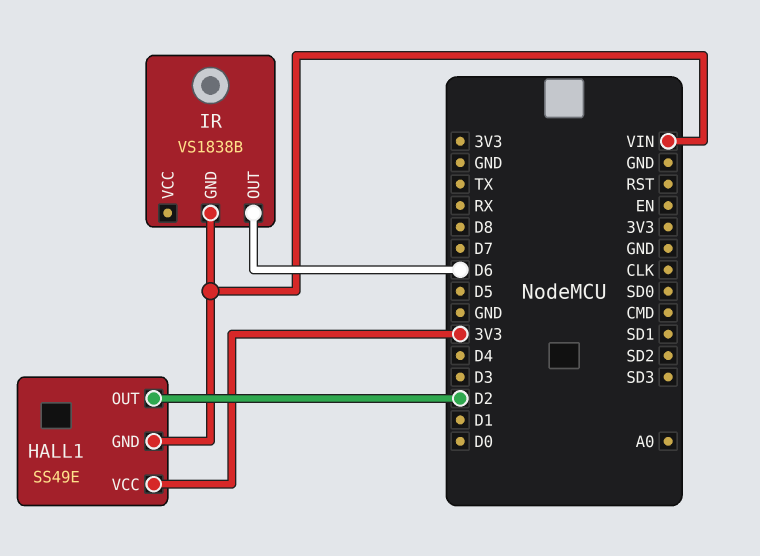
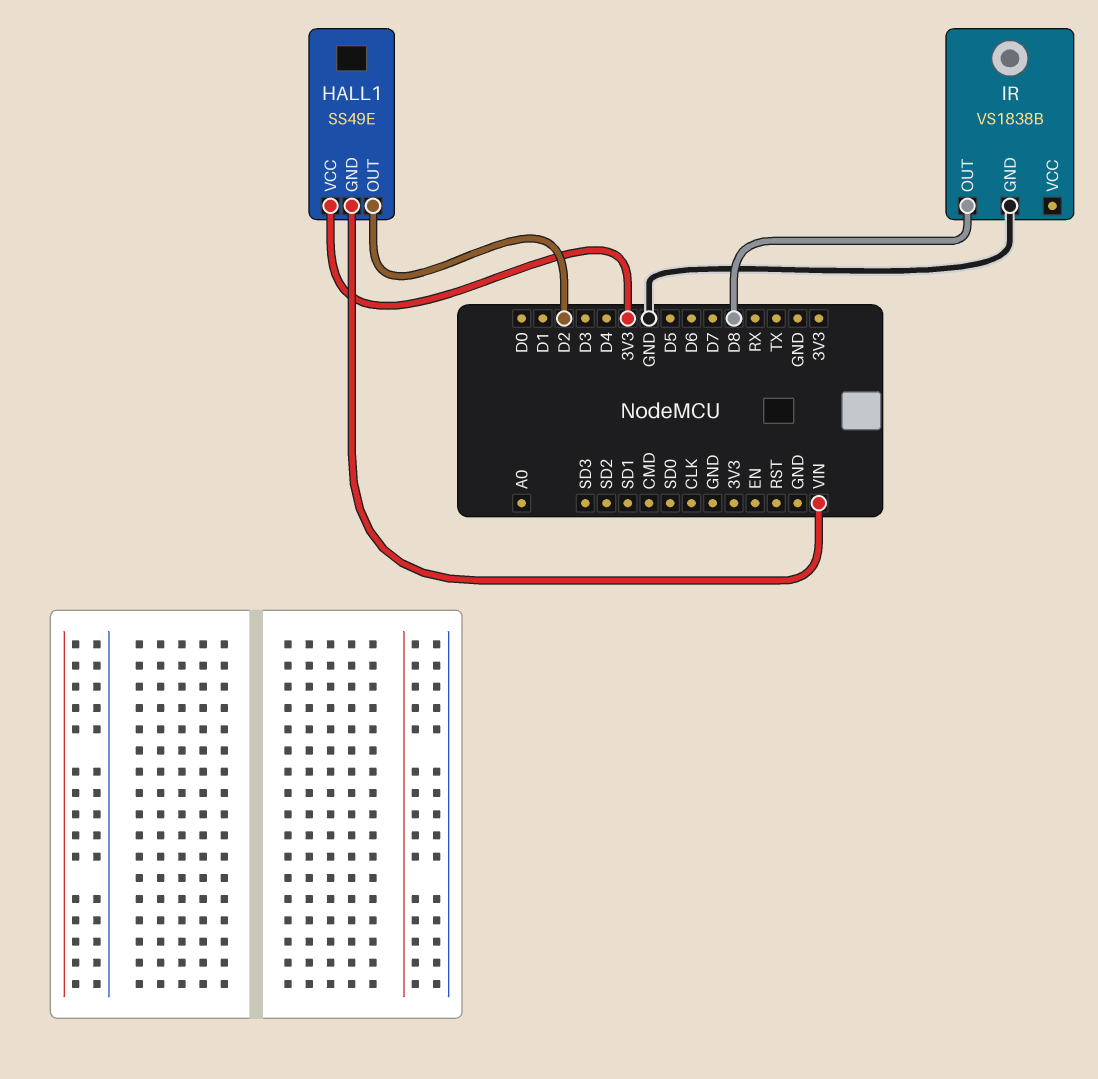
IR pin GND: VIN -> GND
IR pin OUT: D6 -> D8

